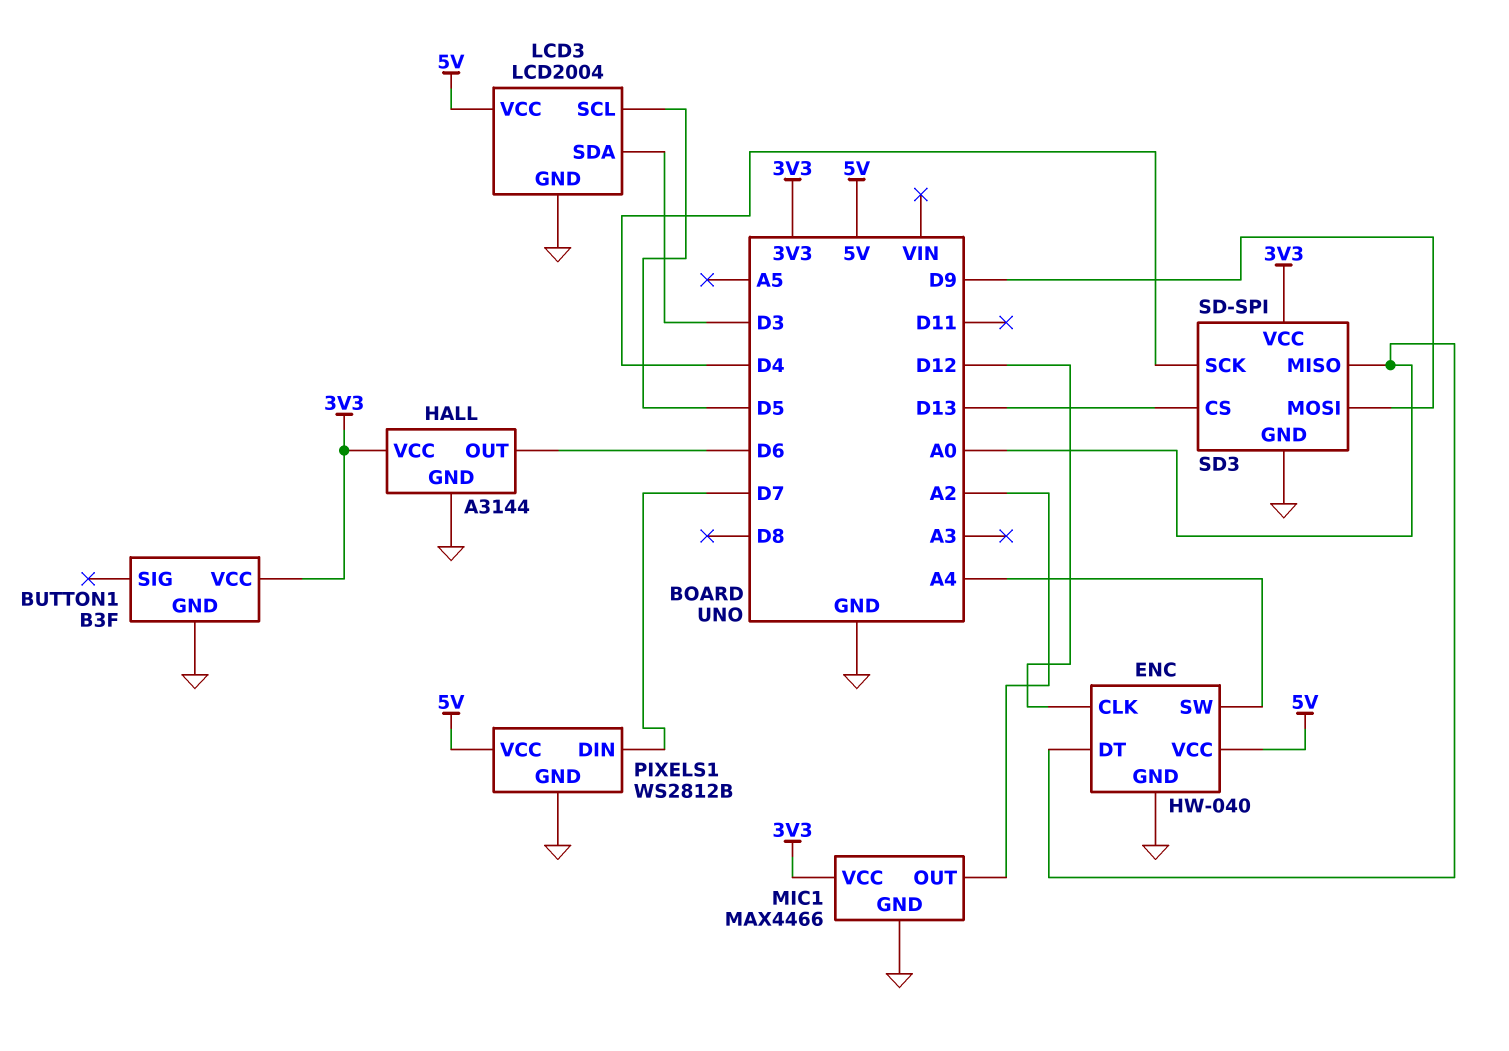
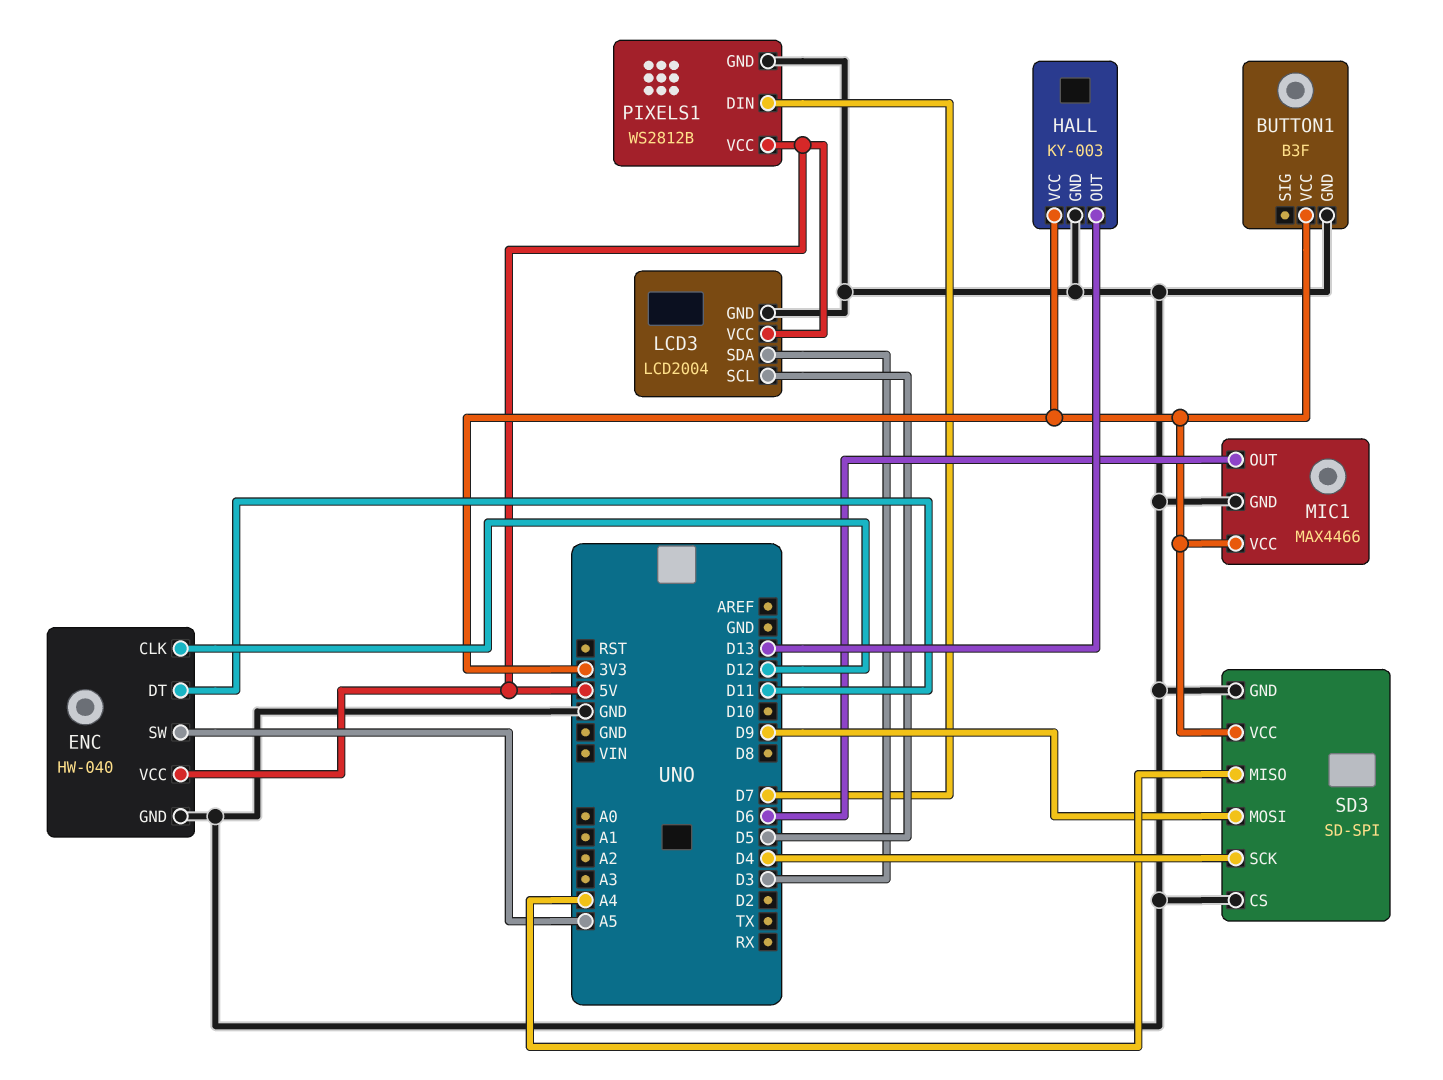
ENC pin DT: A0 -> D11
ENC pin SW: A4 -> A5
HALL: A3144 -> KY-003
HALL pin OUT: D6 -> D13
MIC1 pin OUT: A2 -> D6
SD3 pin CS: D13 -> GND
SD3 pin MISO: A0 -> A4

